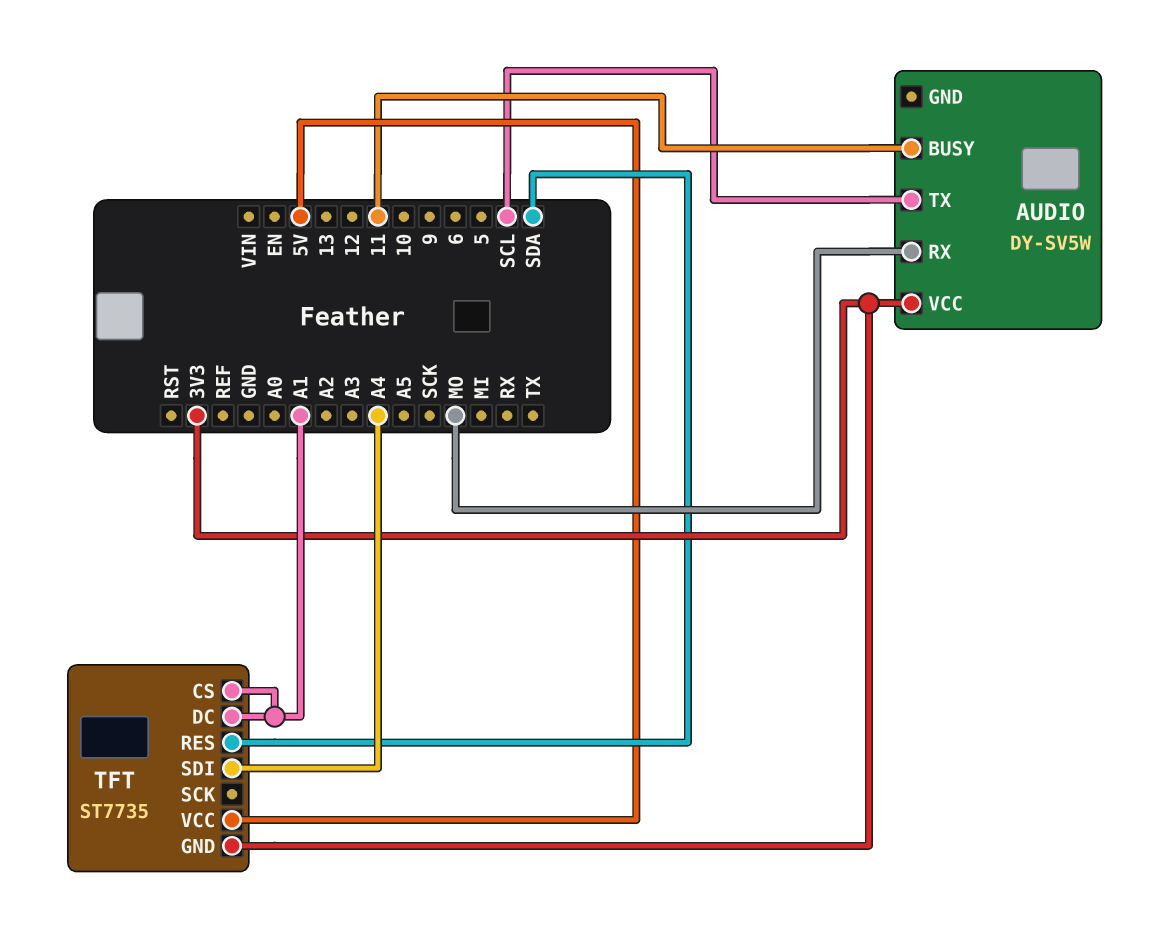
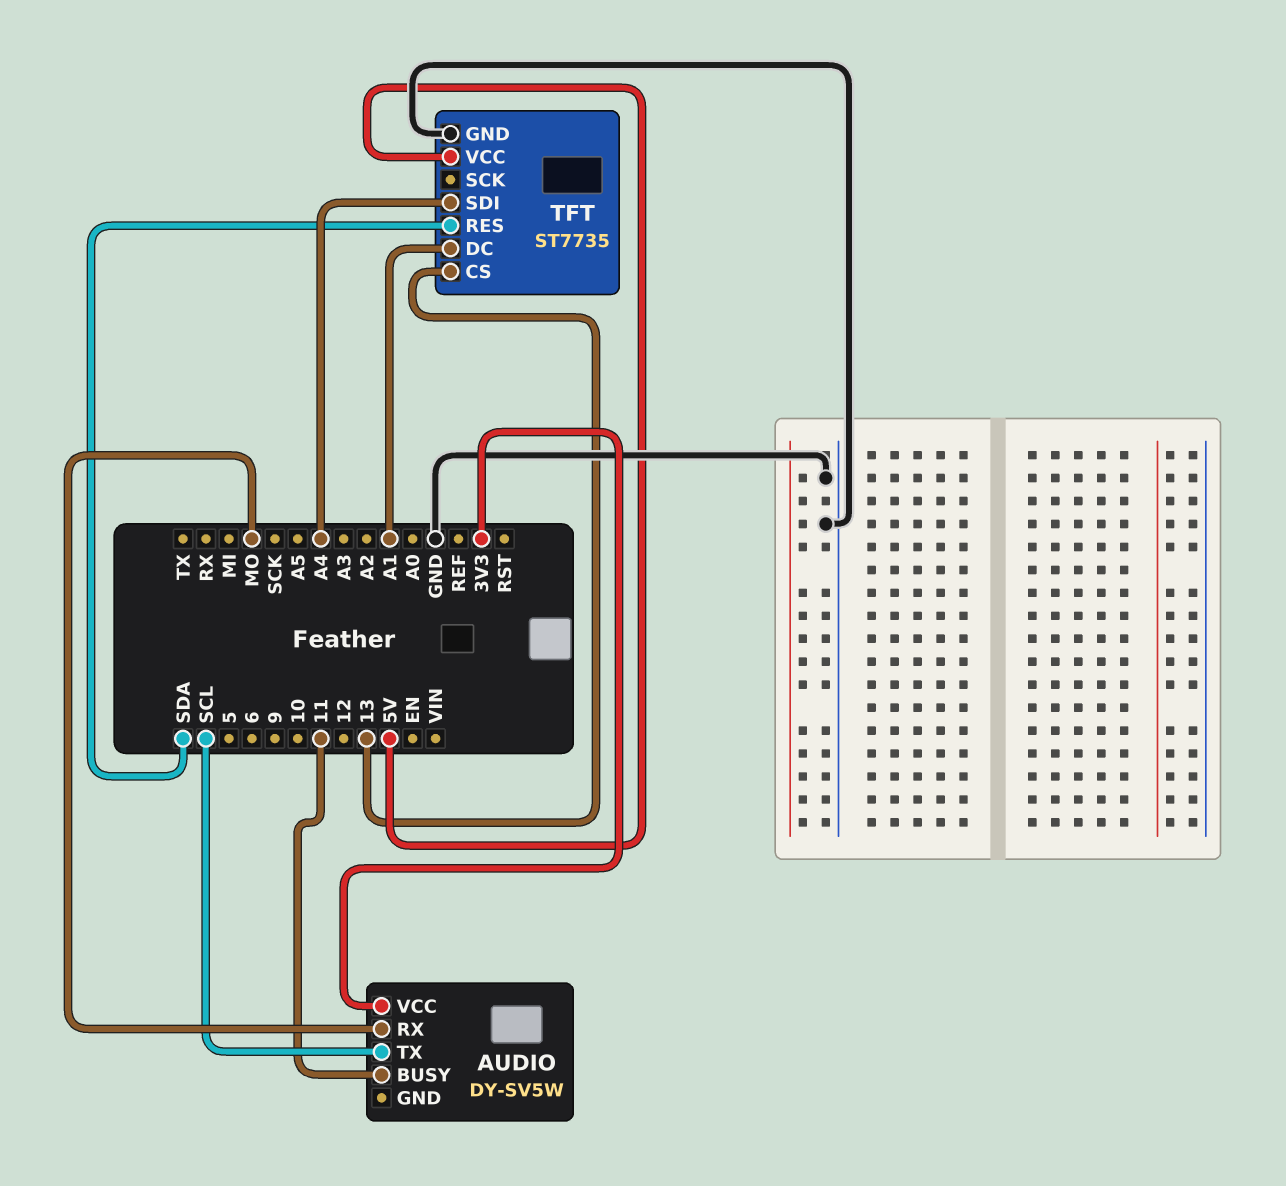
TFT pin CS: A1 -> 13
TFT pin GND: 3V3 -> GND

